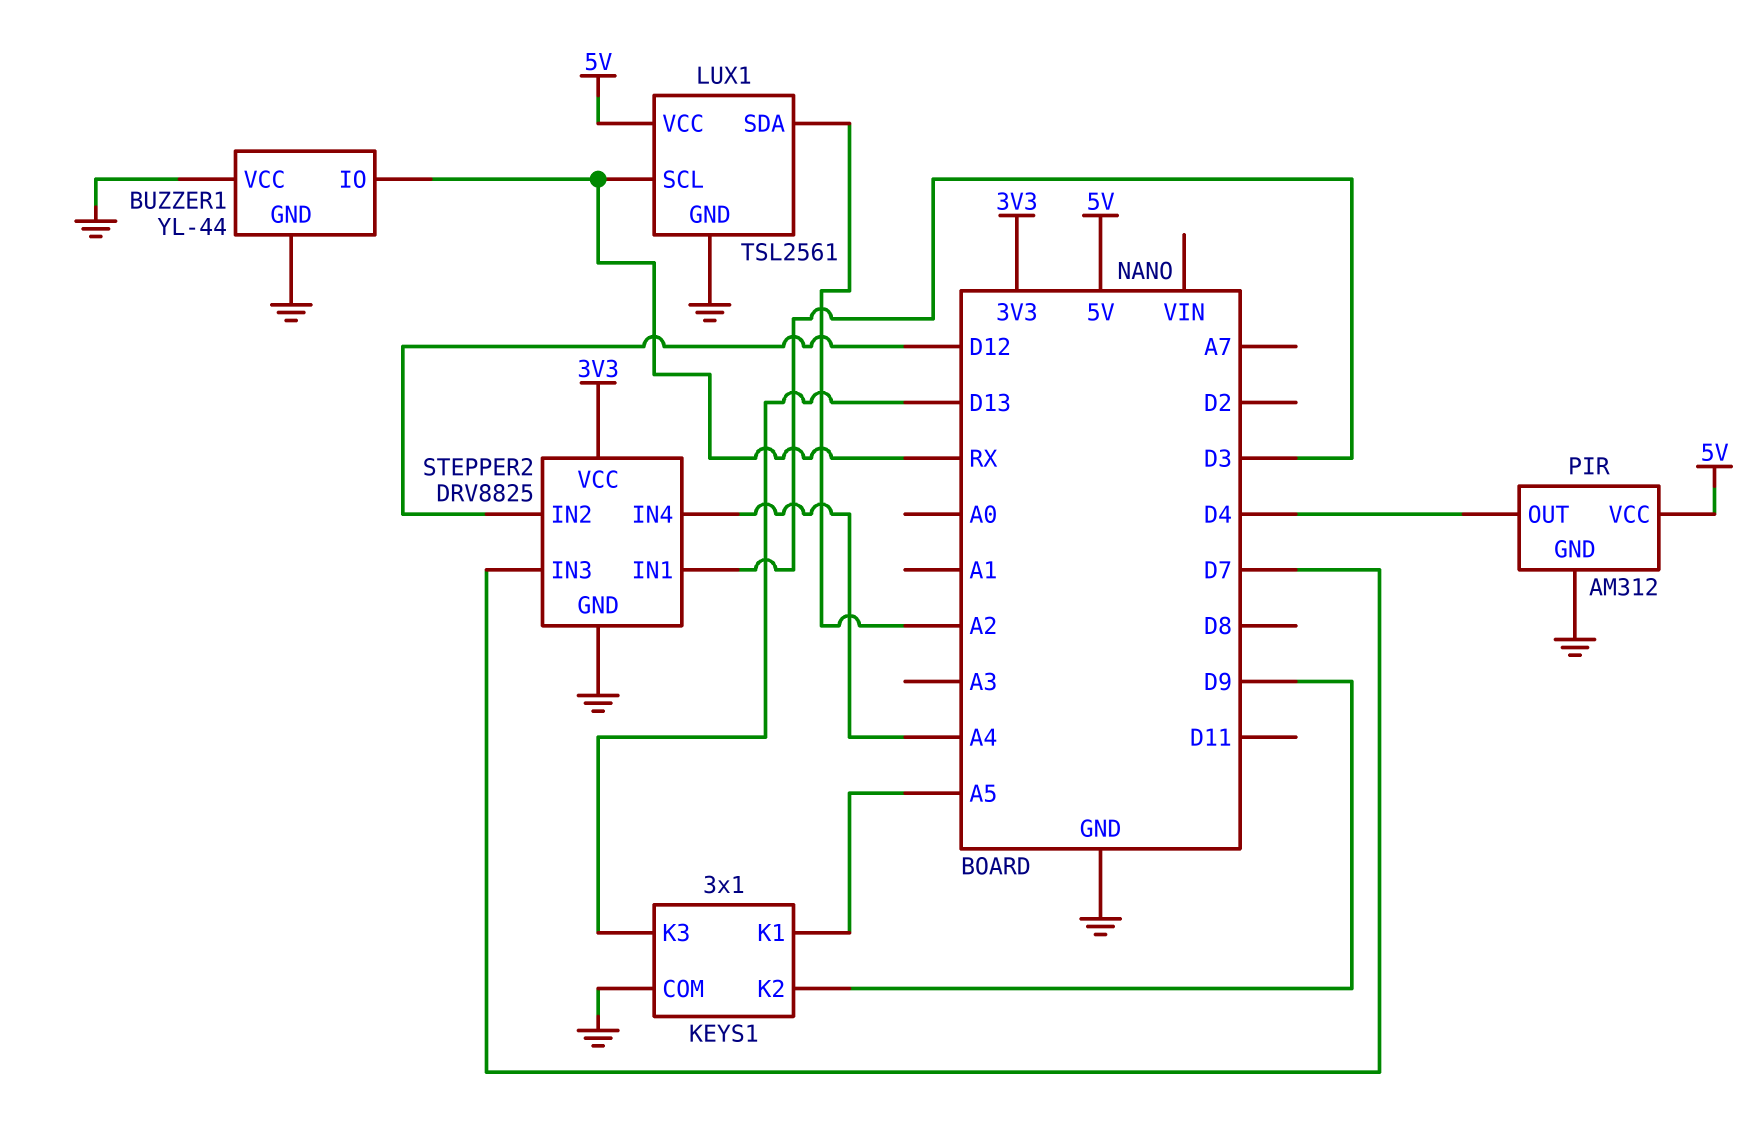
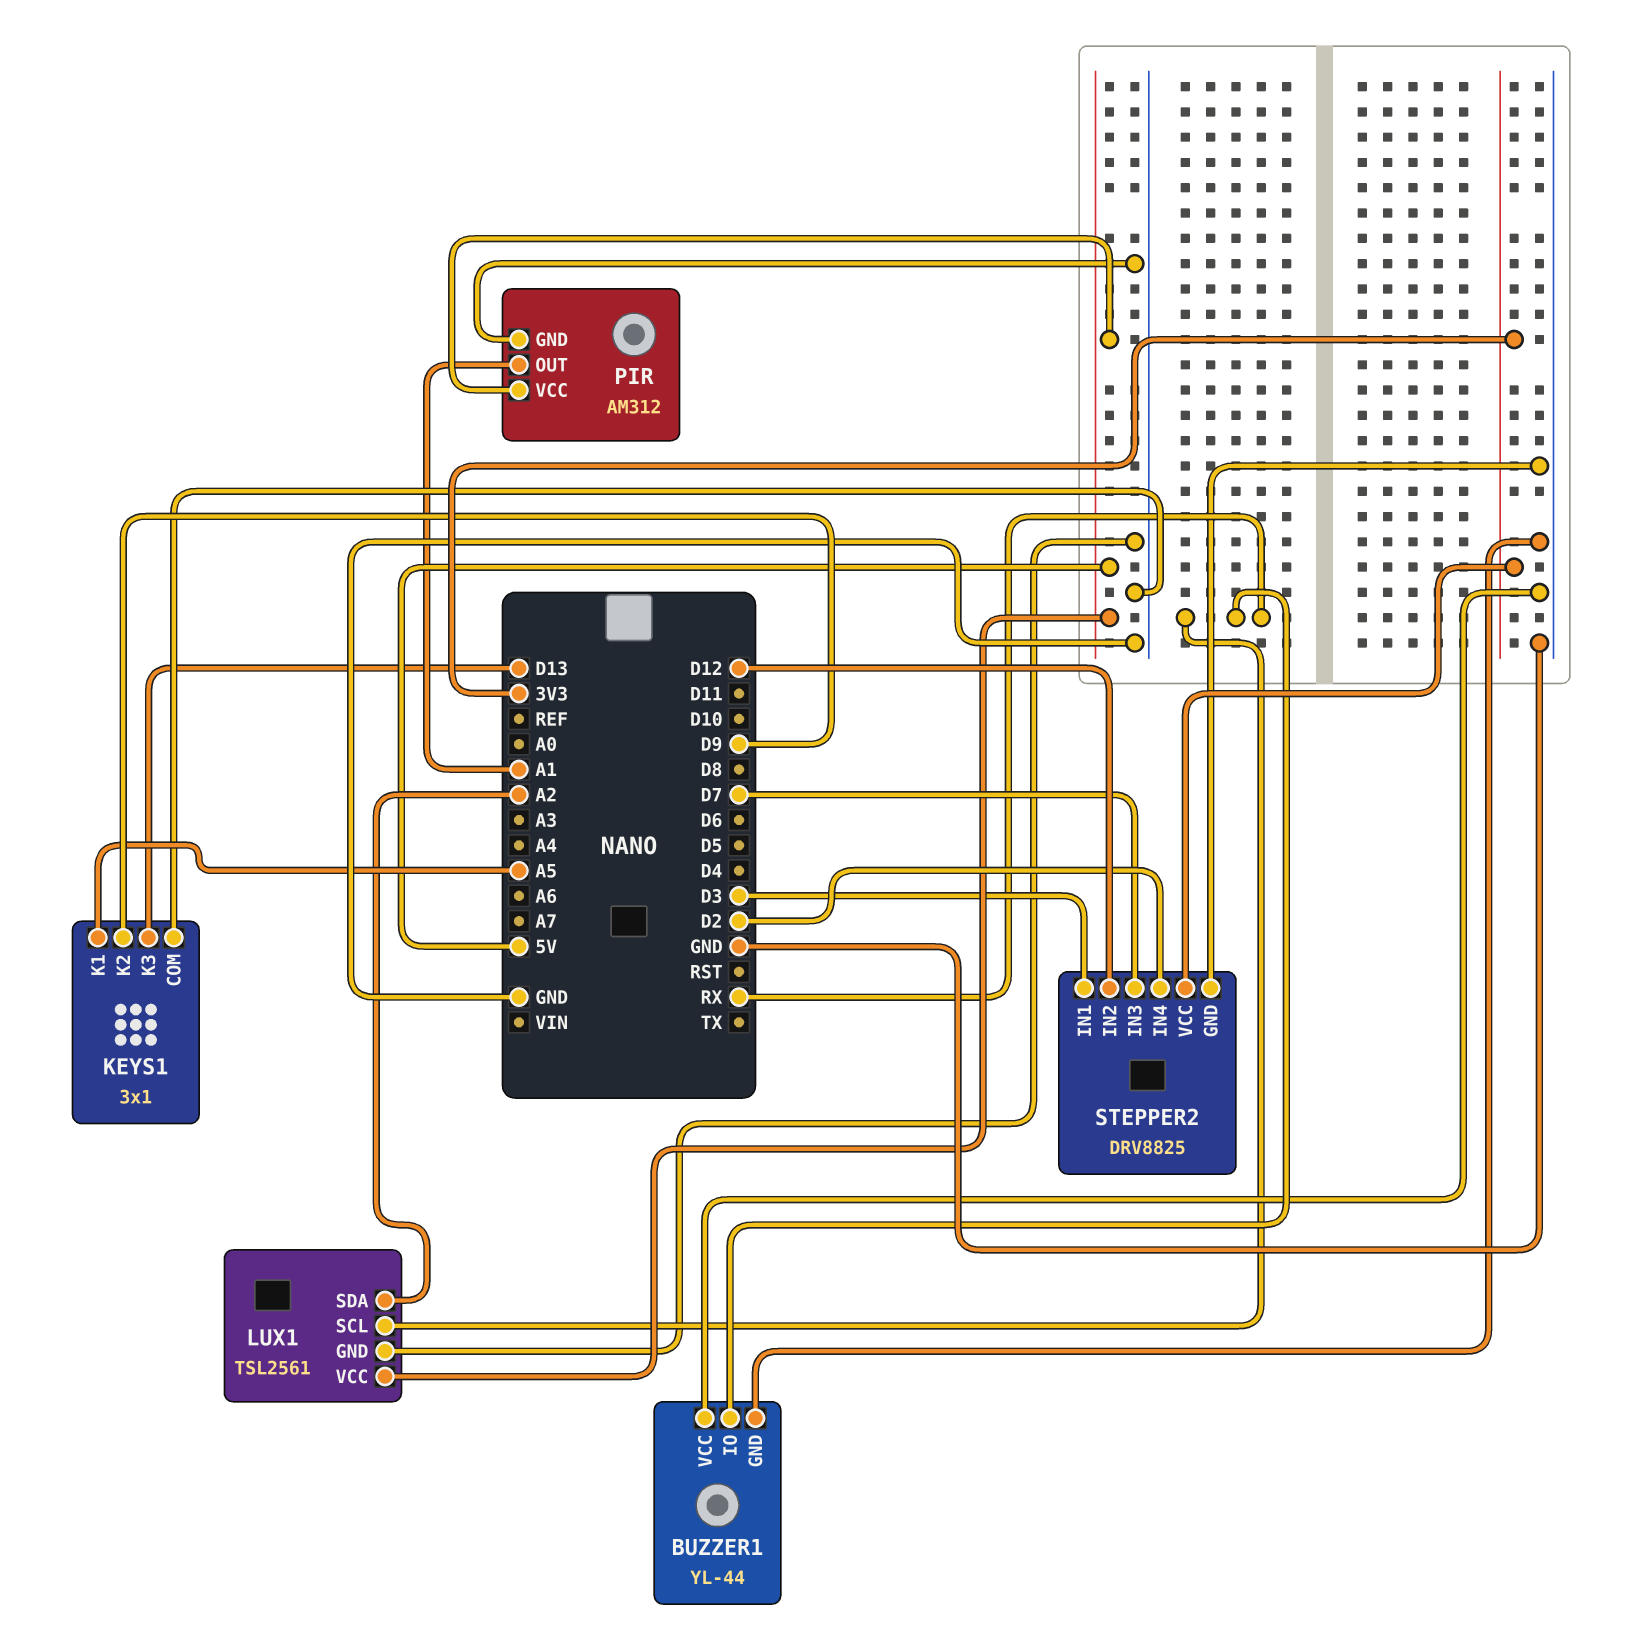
PIR pin OUT: D4 -> A1
STEPPER2 pin IN4: A4 -> D2

